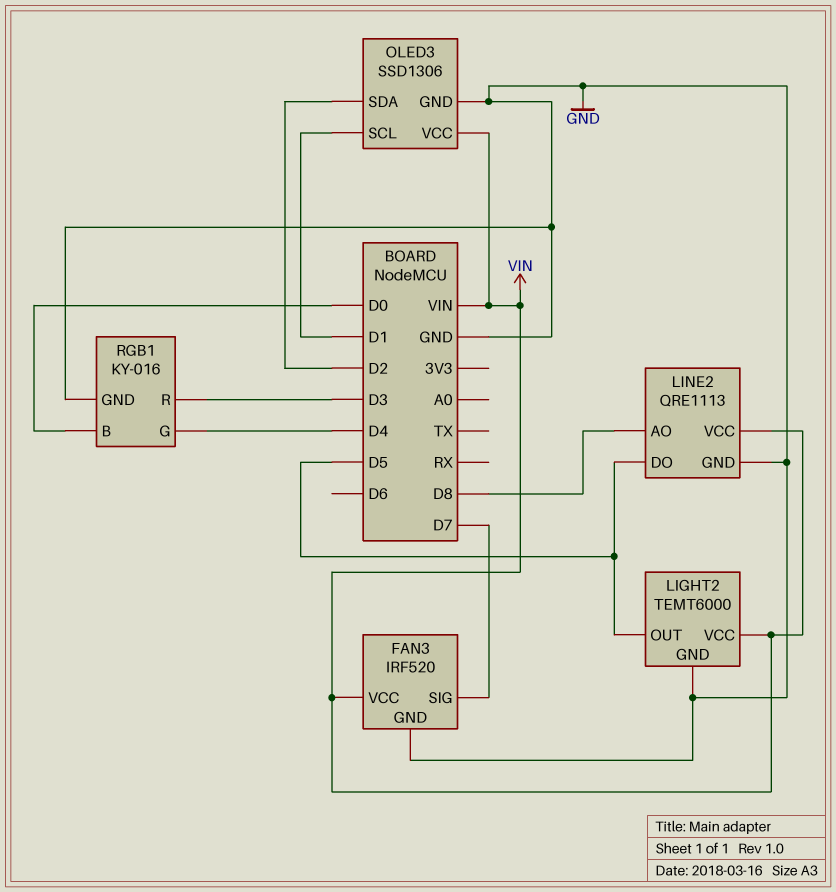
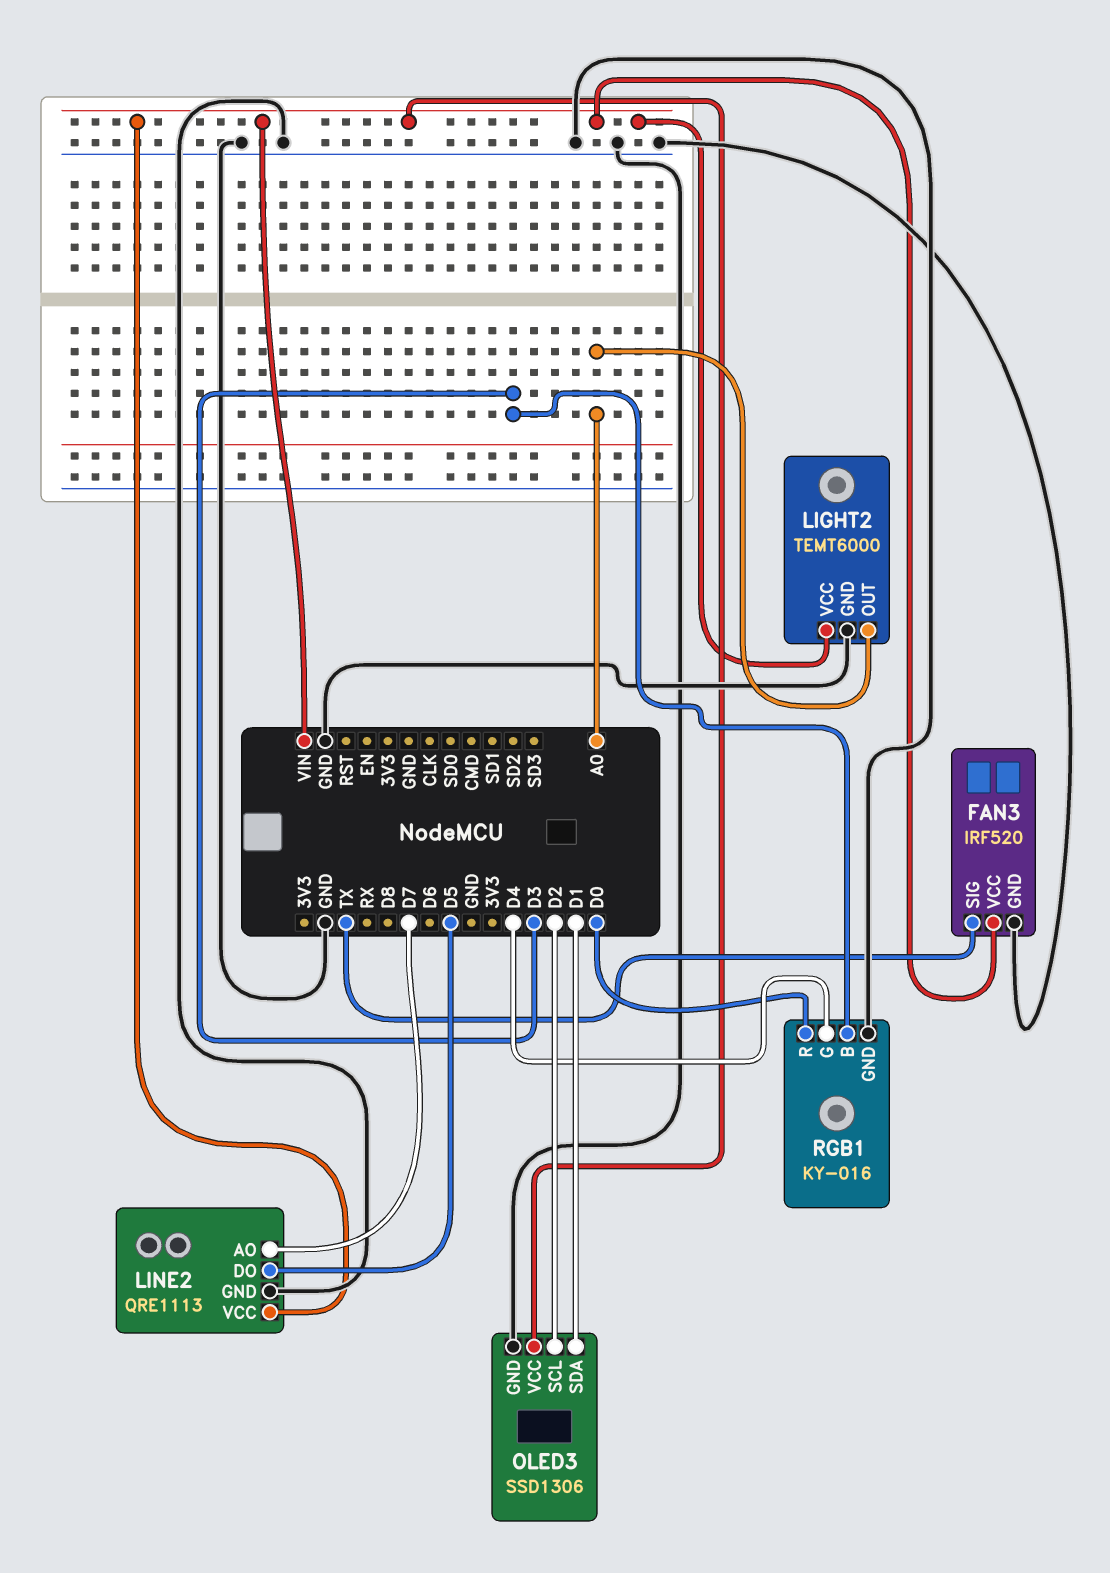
FAN3 pin SIG: D7 -> TX
LIGHT2 pin OUT: D5 -> A0
LINE2 pin AO: D8 -> D7
OLED3 pin SCL: D1 -> D2
OLED3 pin SDA: D2 -> D1
RGB1 pin B: D0 -> D3
RGB1 pin R: D3 -> D0

